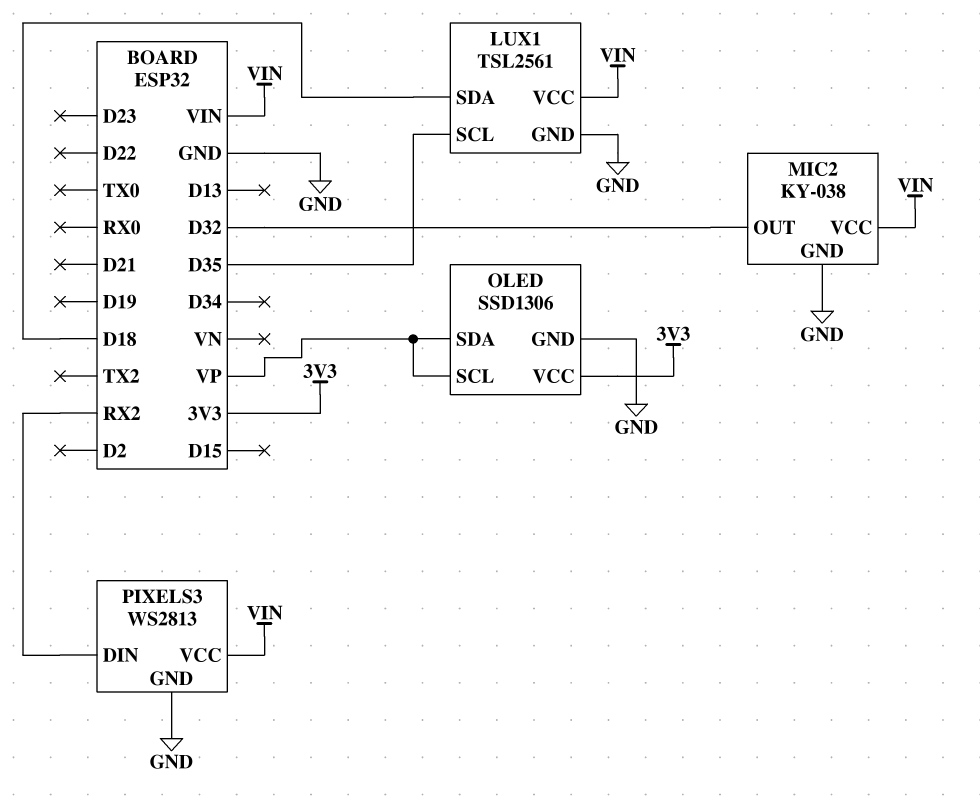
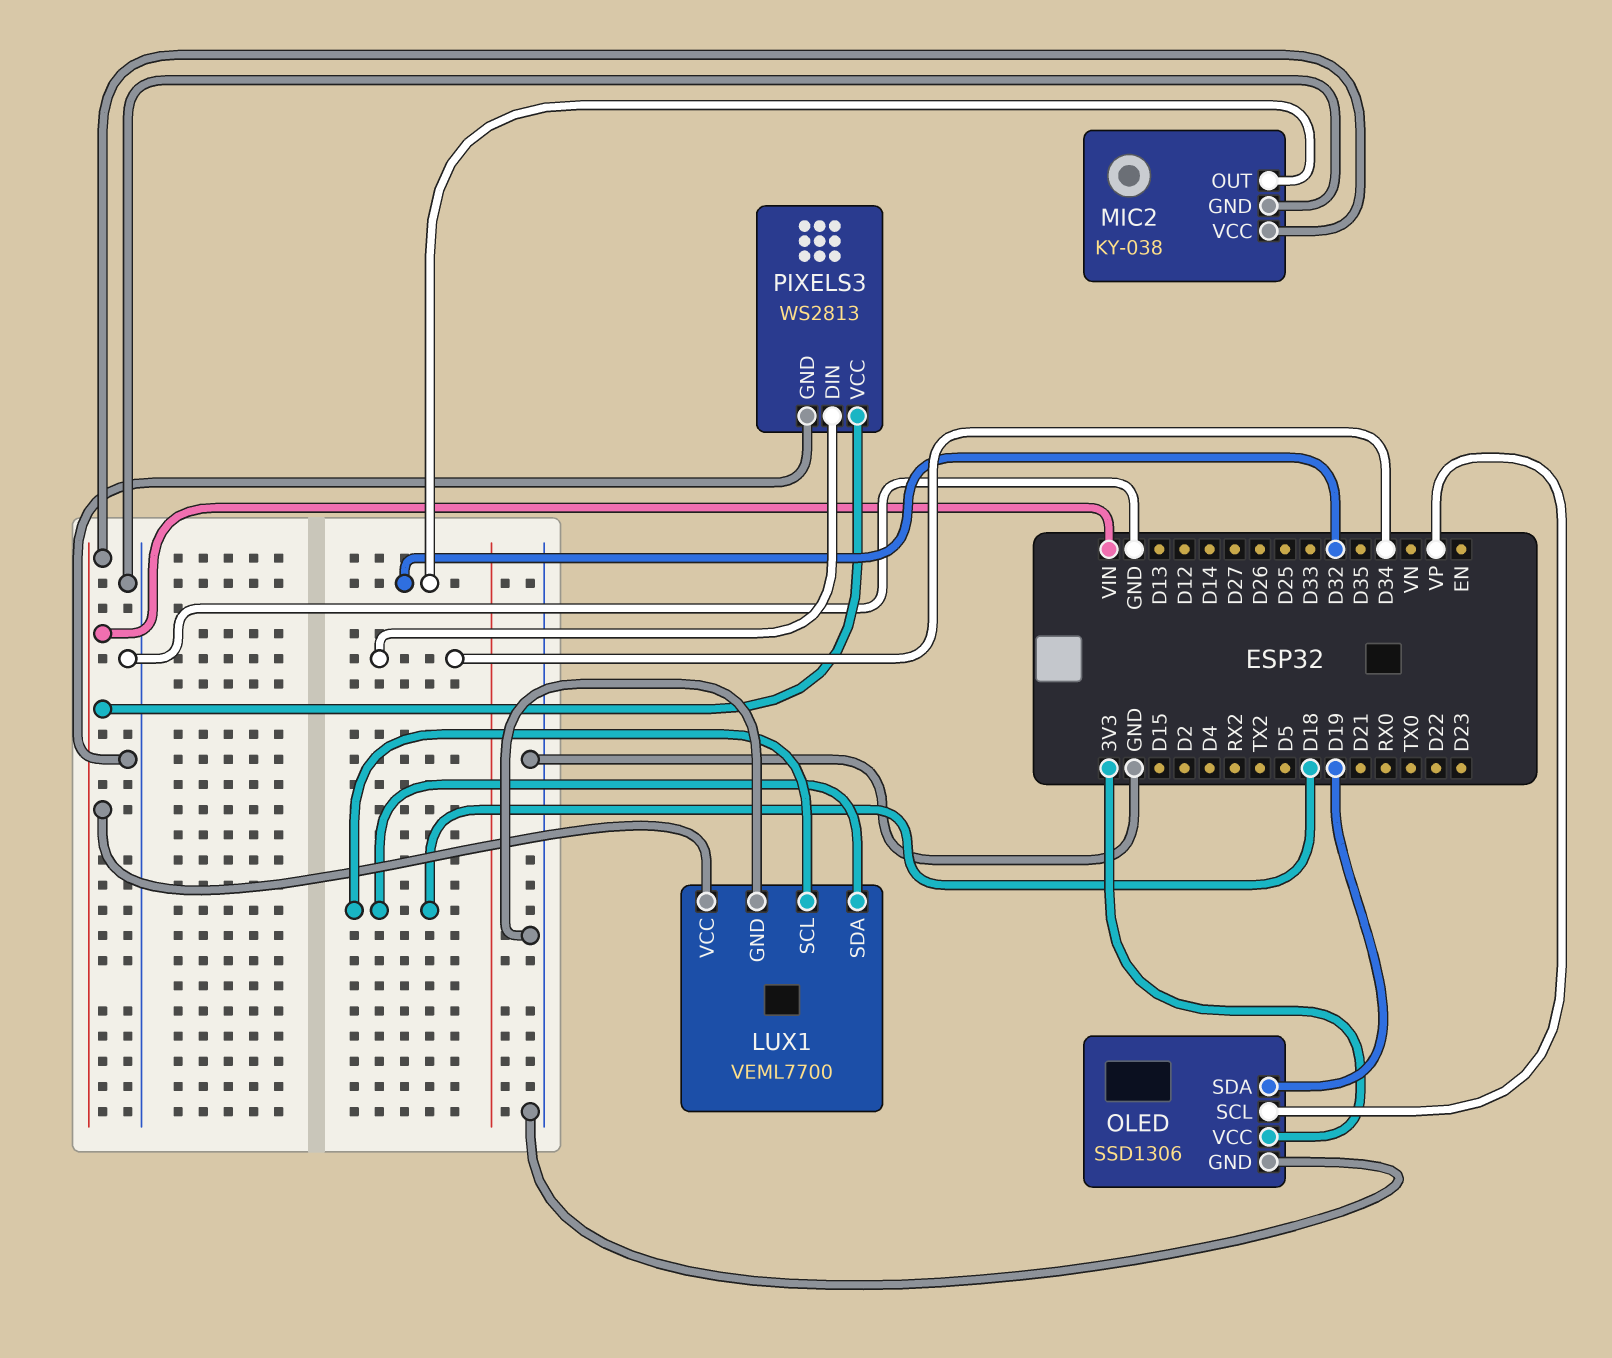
LUX1: TSL2561 -> VEML7700
LUX1 pin SCL: D35 -> D18
OLED pin SDA: VP -> D19
PIXELS3 pin DIN: RX2 -> D34

